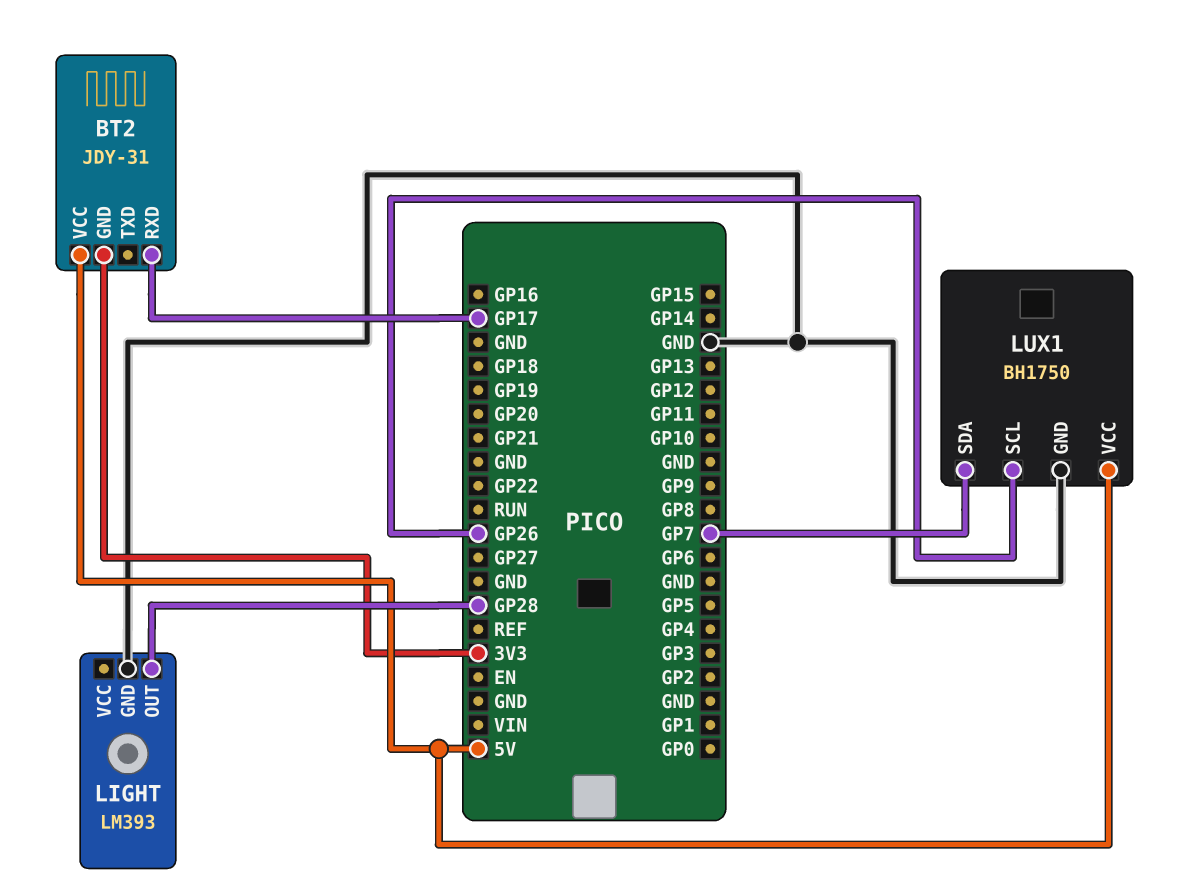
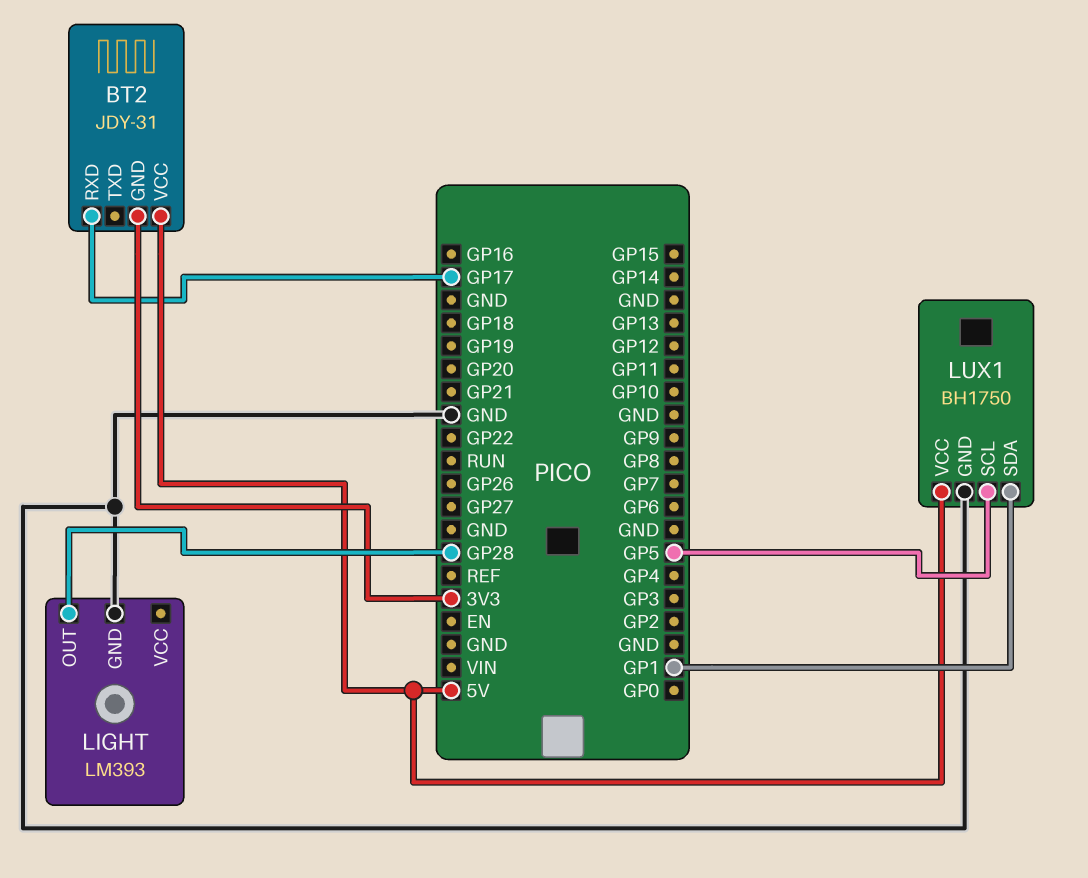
LUX1 pin SCL: GP26 -> GP5
LUX1 pin SDA: GP7 -> GP1

